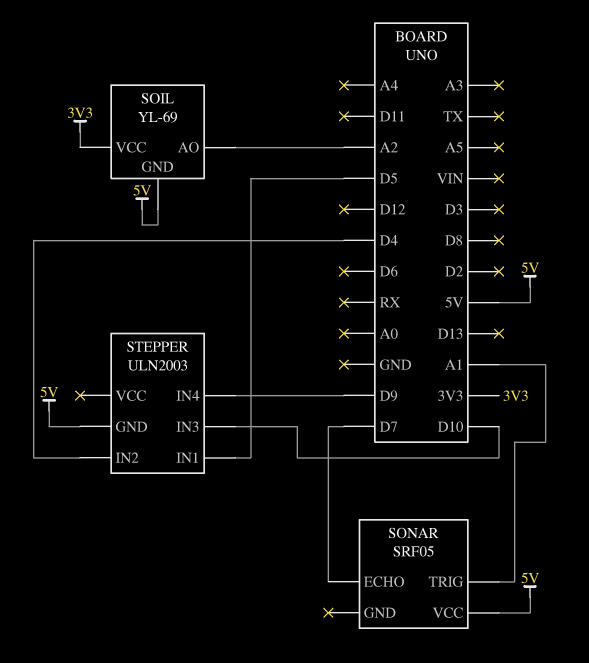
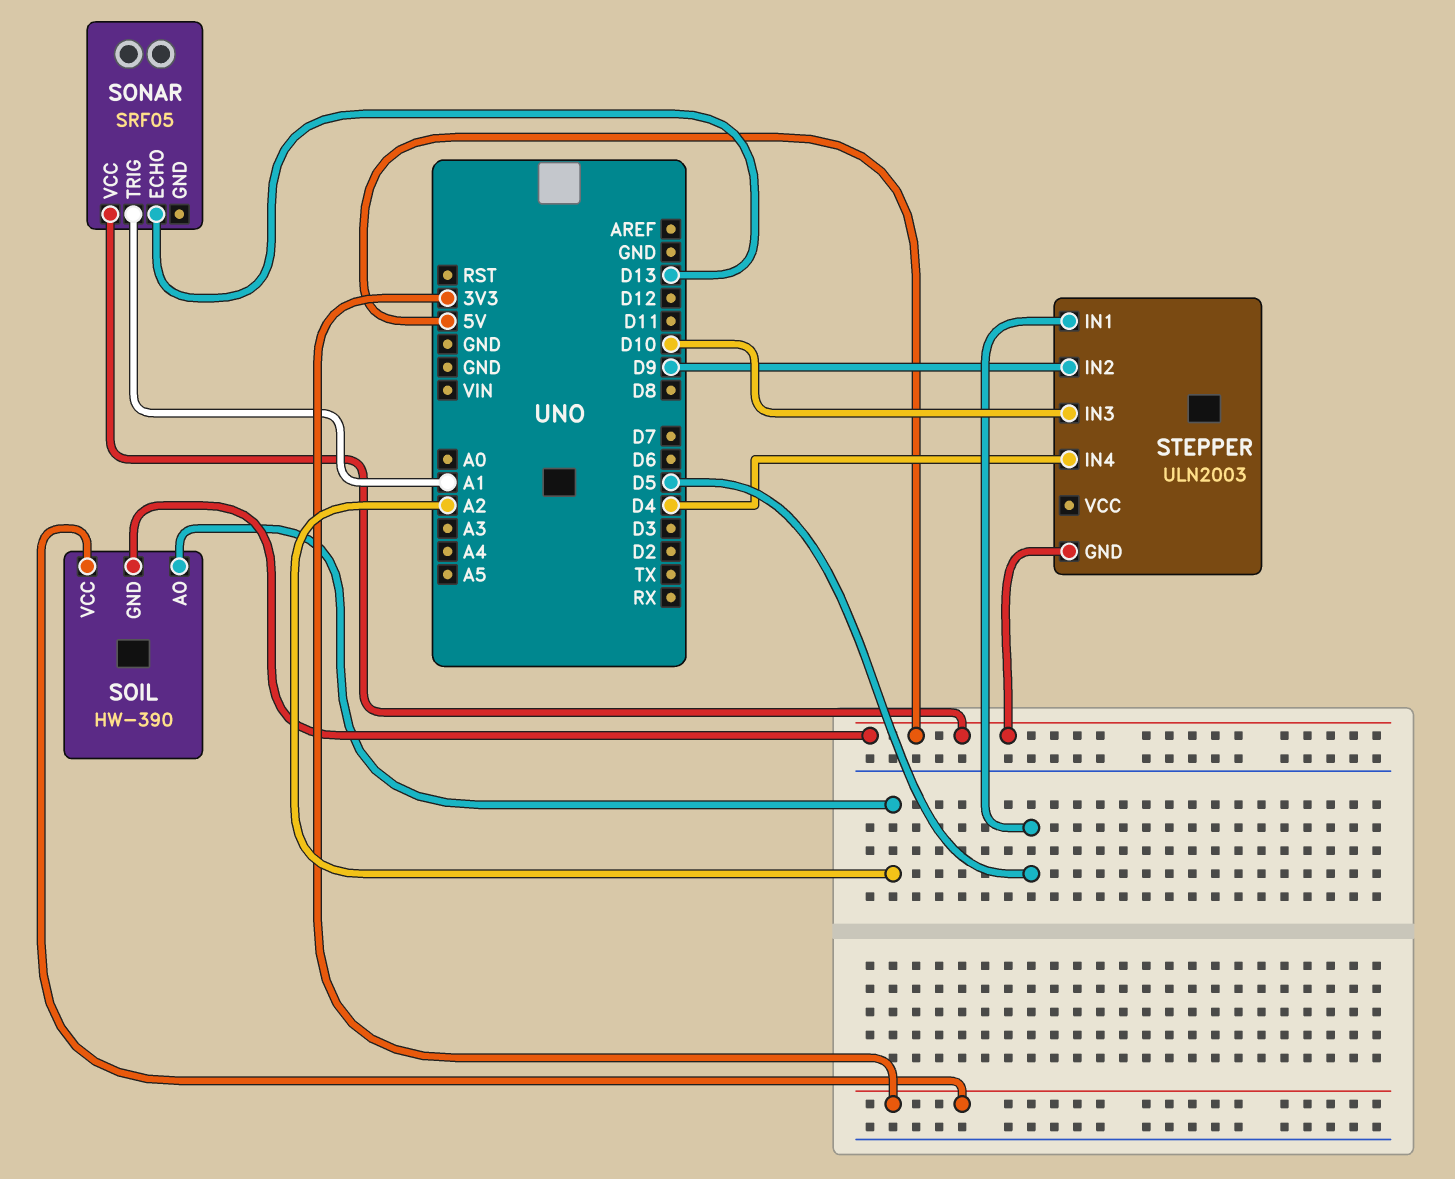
SOIL: YL-69 -> HW-390
SONAR pin ECHO: D7 -> D13
STEPPER pin IN2: D4 -> D9
STEPPER pin IN4: D9 -> D4

